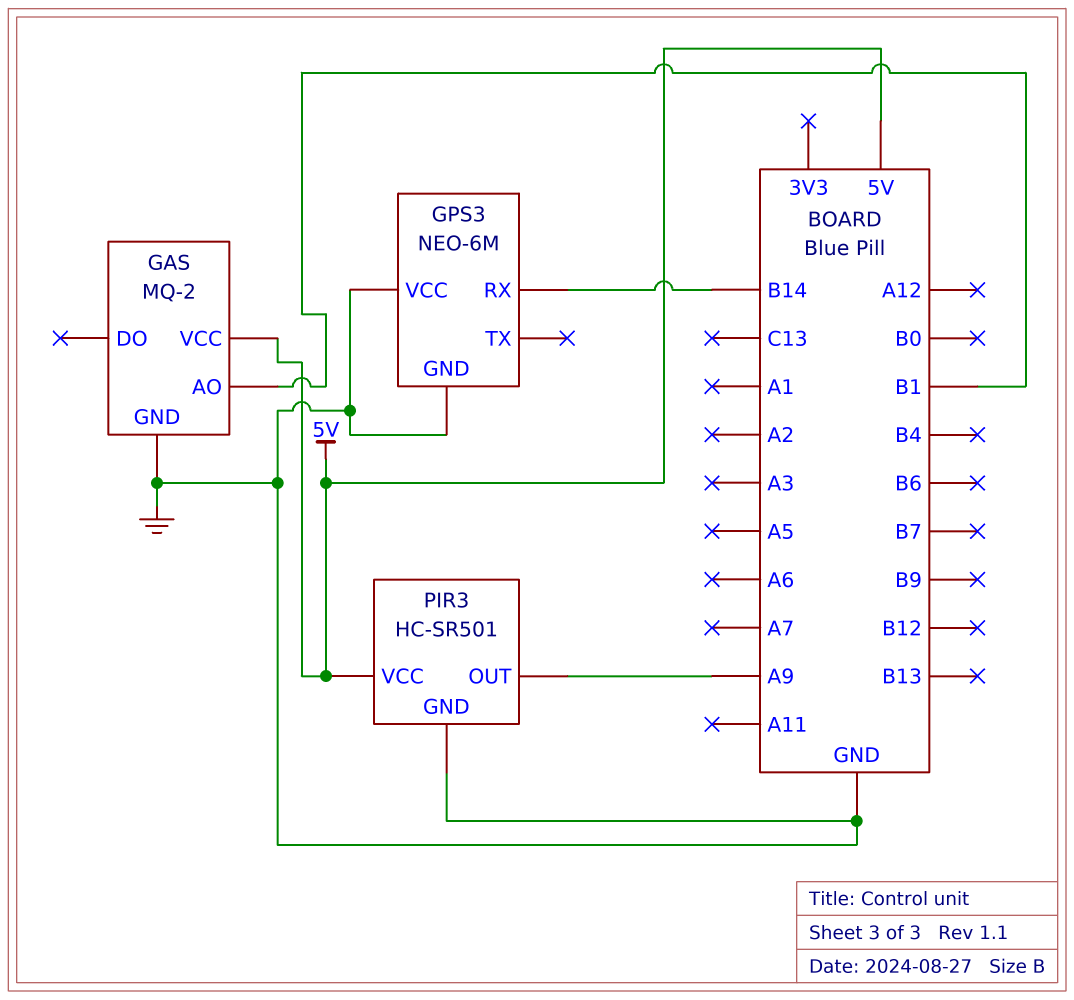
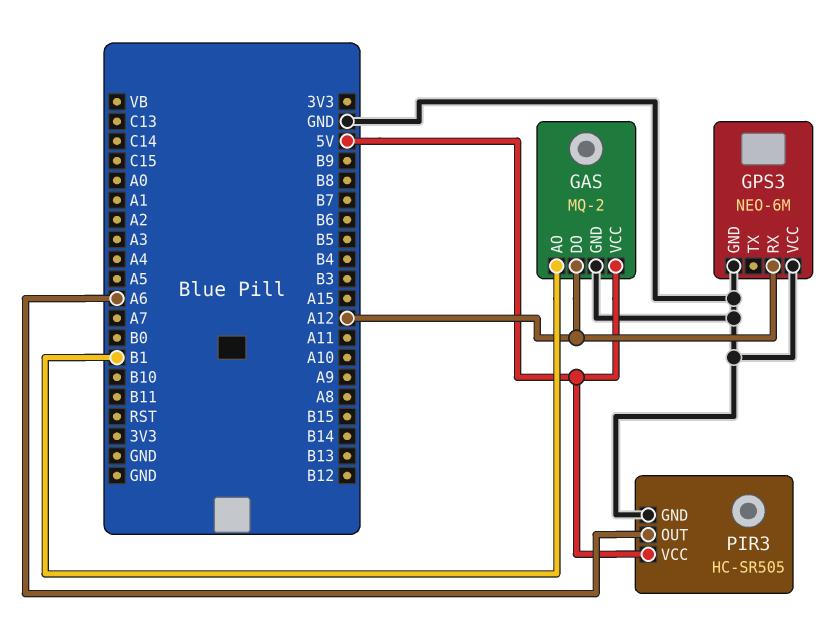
GAS pin DO: none -> A12
GPS3 pin RX: B14 -> A12
PIR3: HC-SR501 -> HC-SR505
PIR3 pin OUT: A9 -> A6

